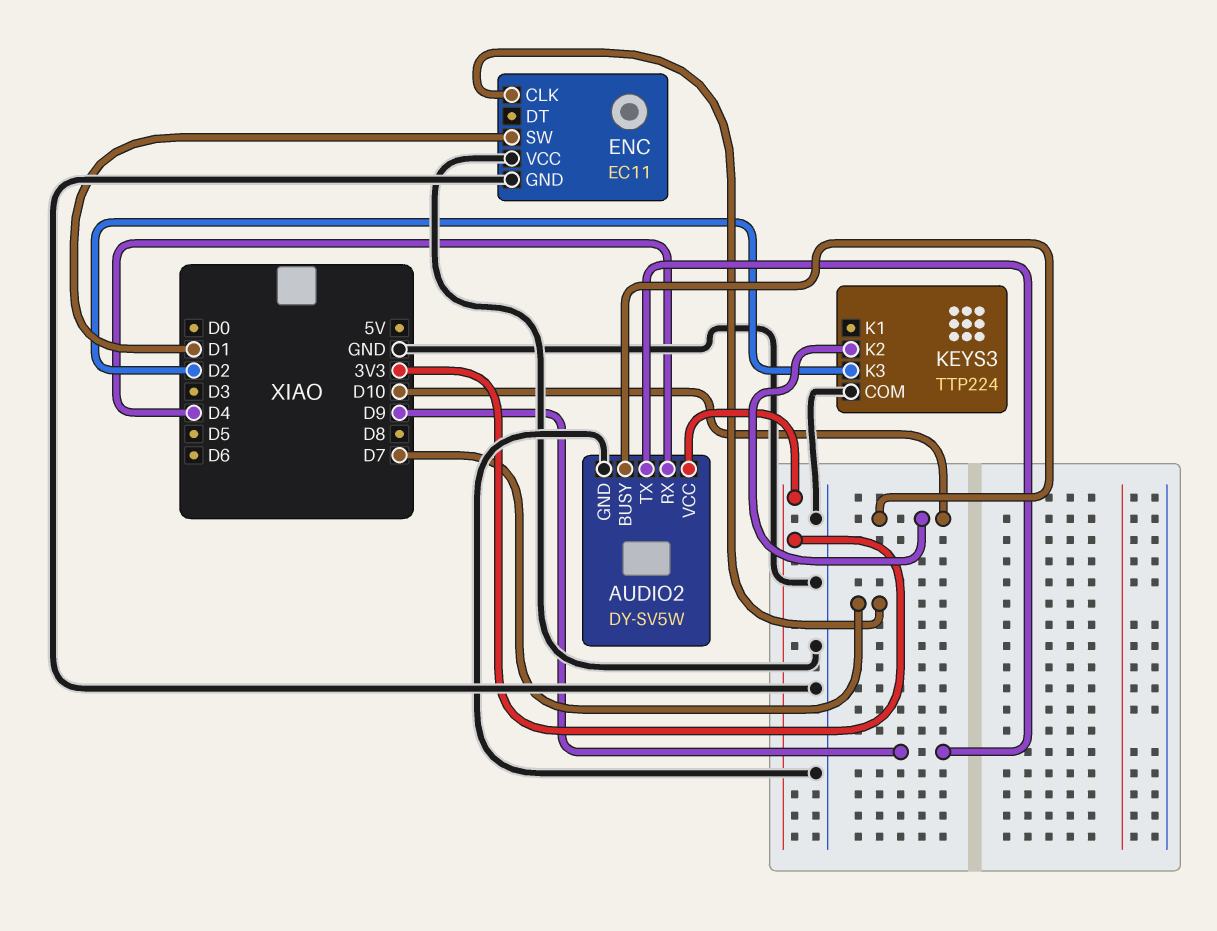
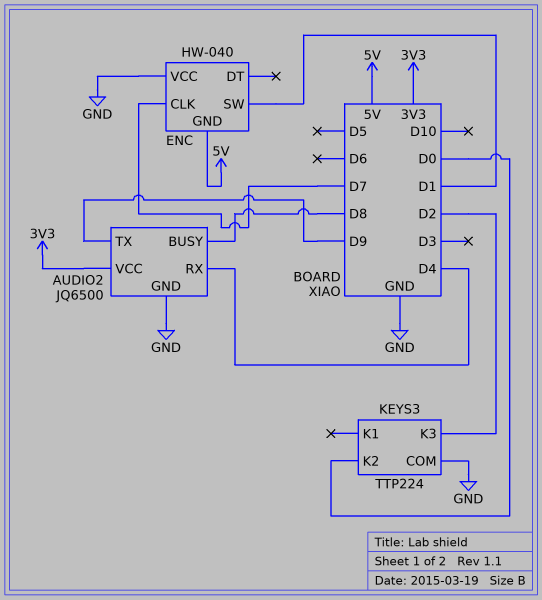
AUDIO2: DY-SV5W -> JQ6500
AUDIO2 pin BUSY: D10 -> D8
ENC: EC11 -> HW-040
ENC pin GND: GND -> 5V
KEYS3 pin K2: D10 -> D0

